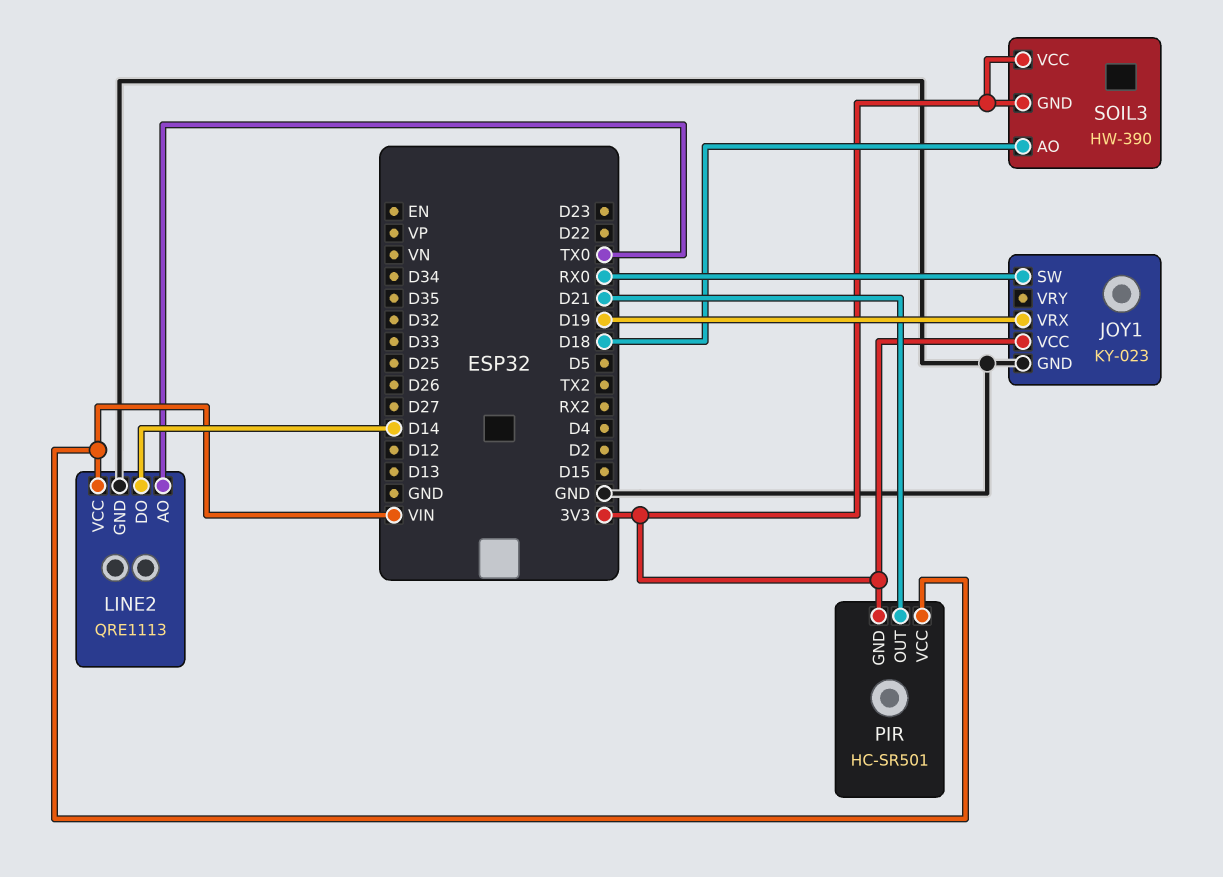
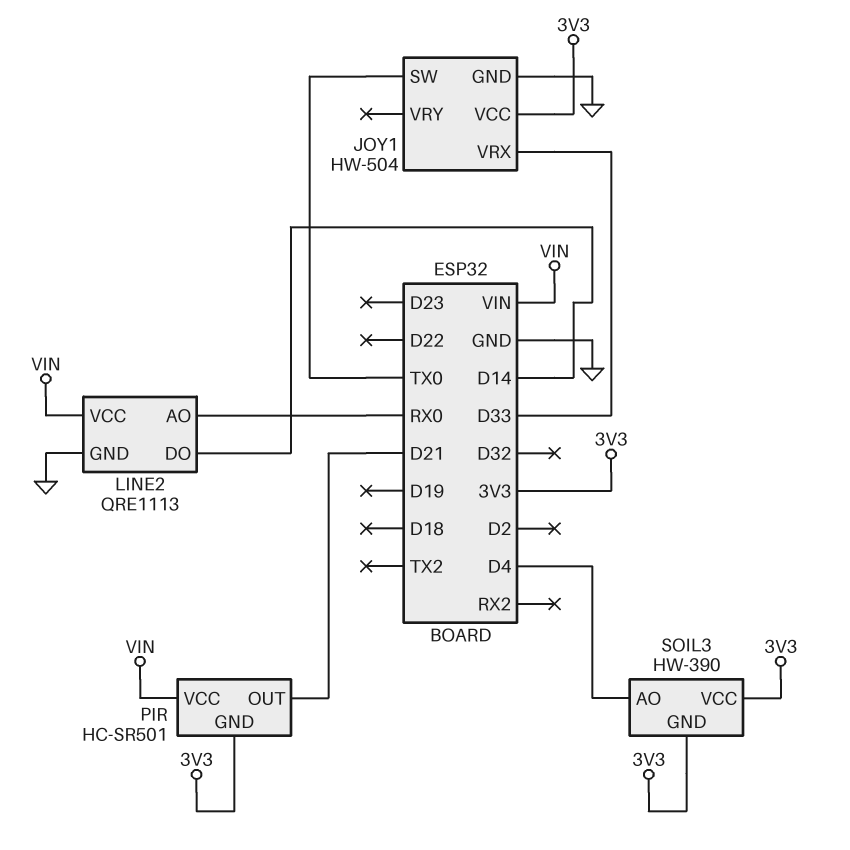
JOY1: KY-023 -> HW-504
JOY1 pin SW: RX0 -> TX0
JOY1 pin VRX: D19 -> D33
LINE2 pin AO: TX0 -> RX0
SOIL3 pin AO: D18 -> D4

